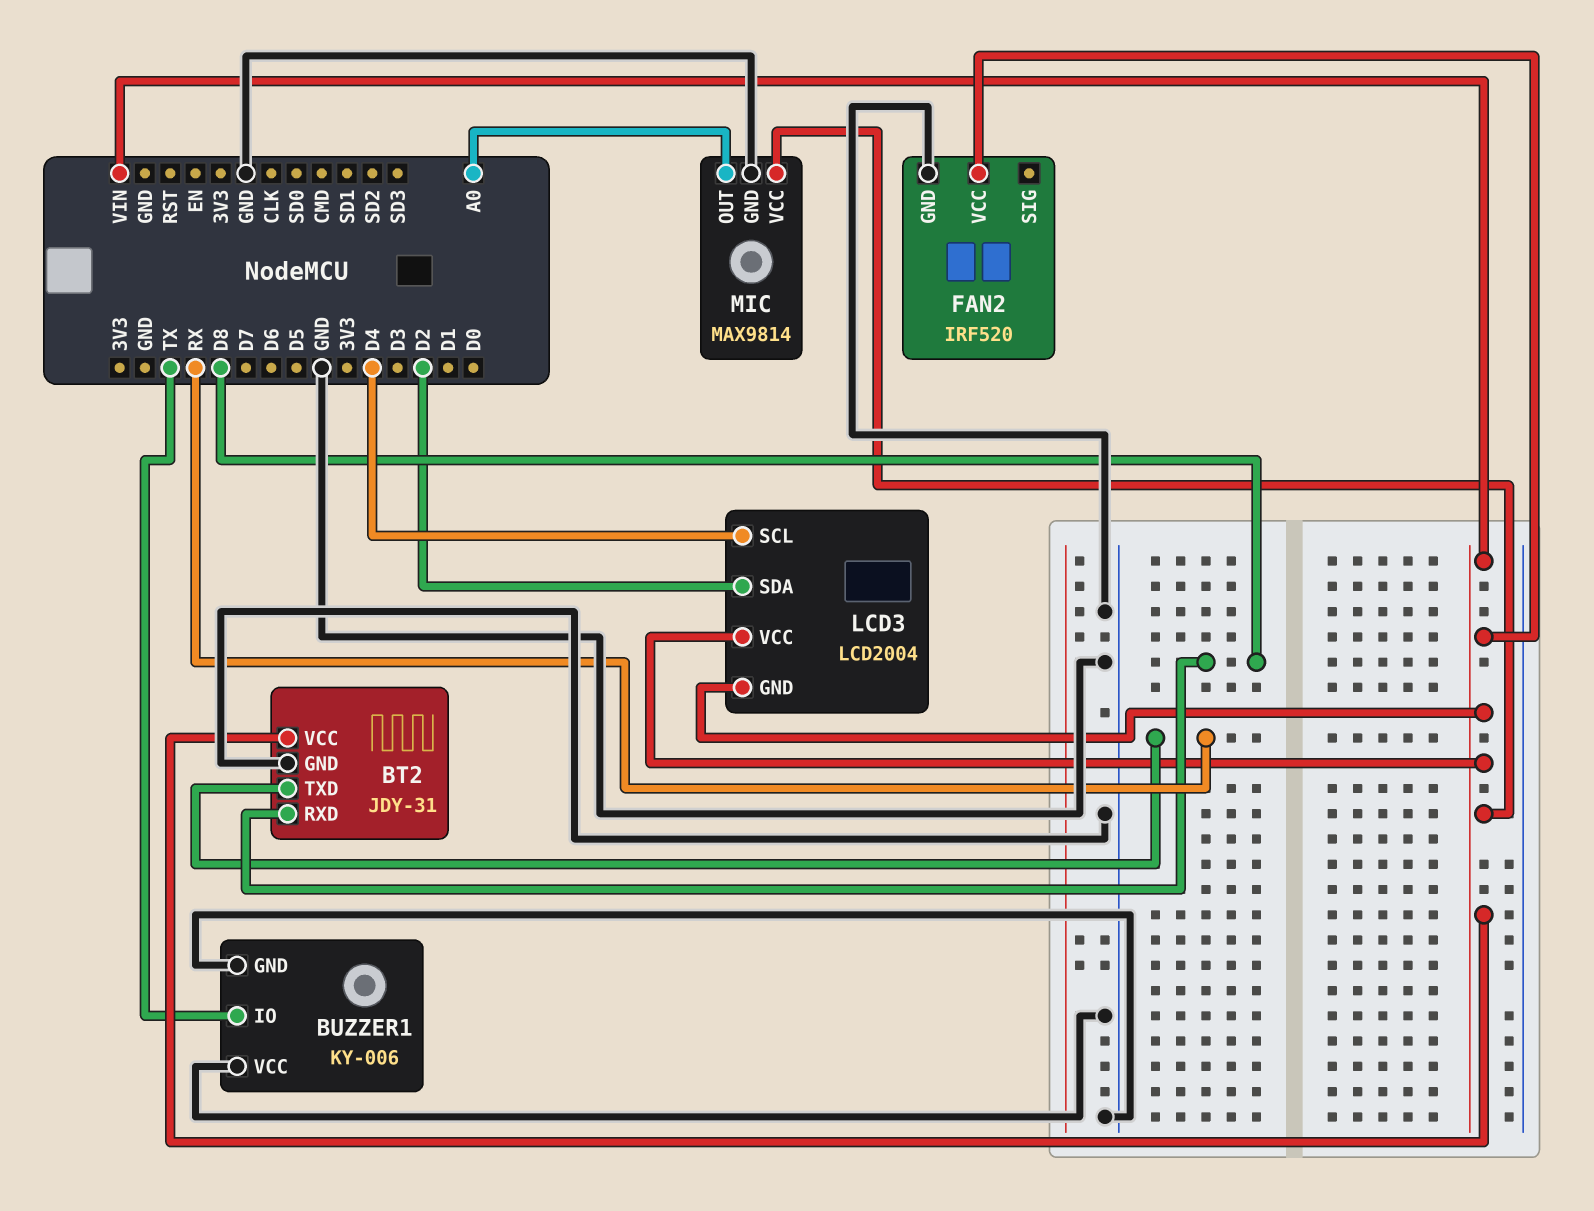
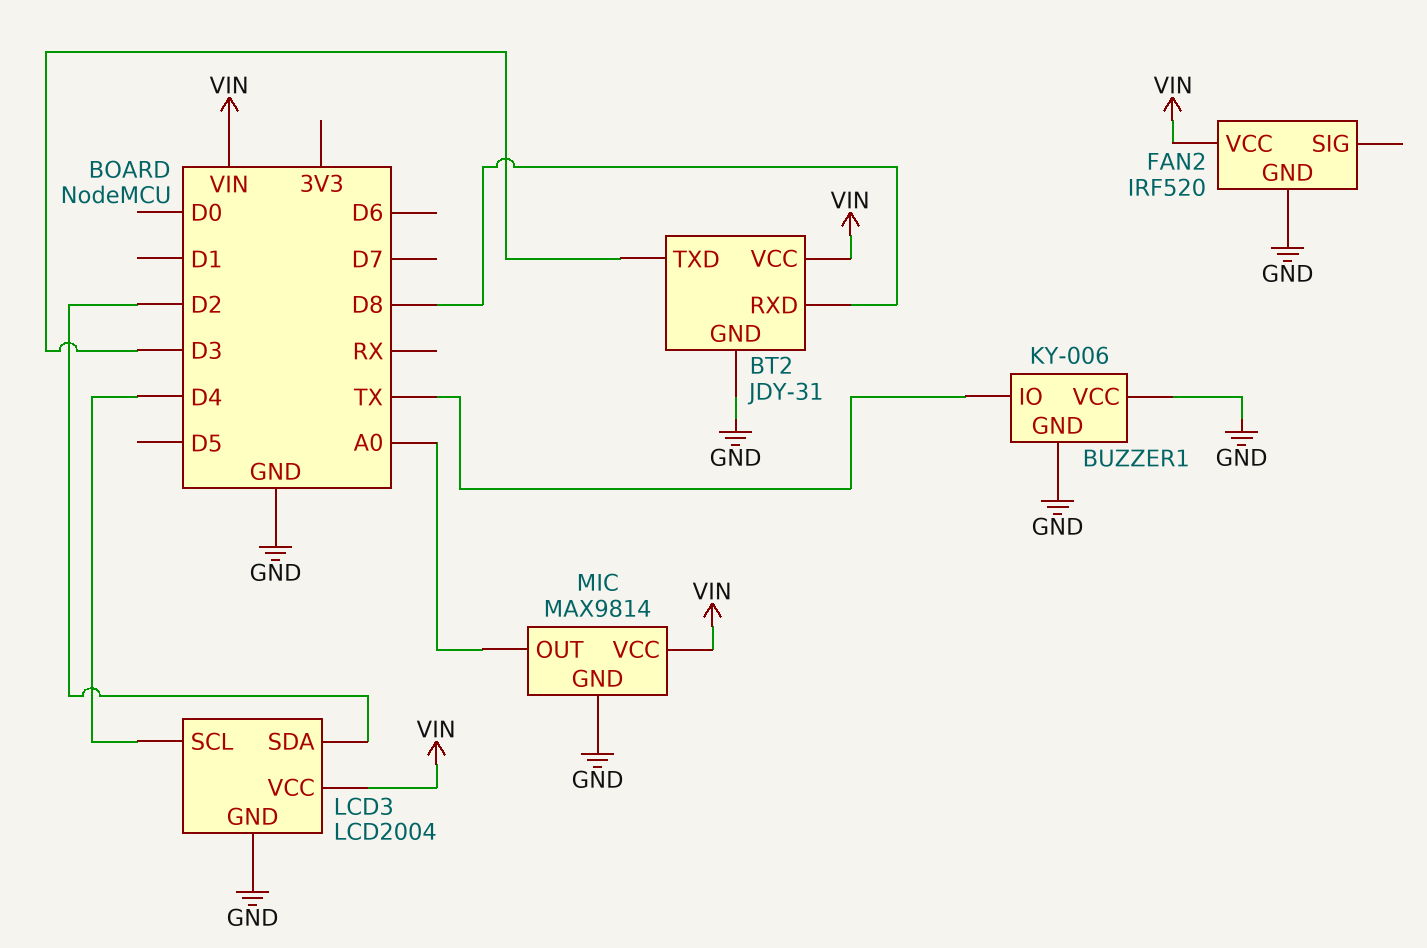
BT2 pin TXD: RX -> D3
LCD3 pin GND: VIN -> GND

